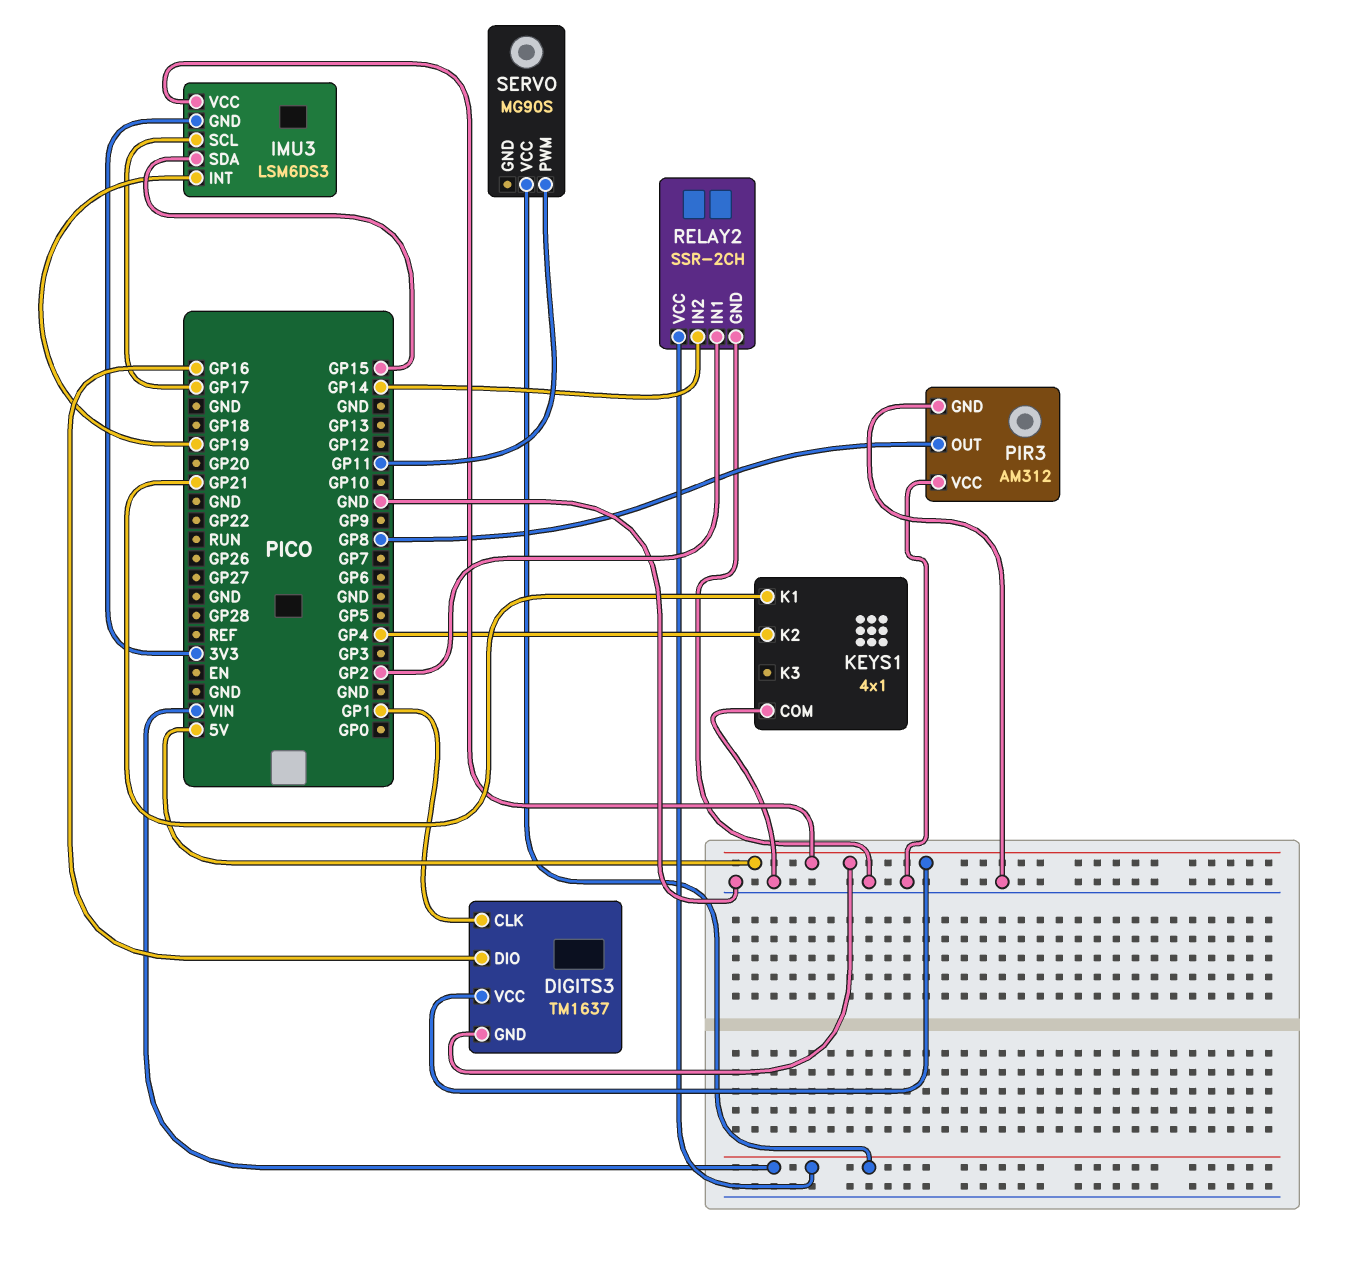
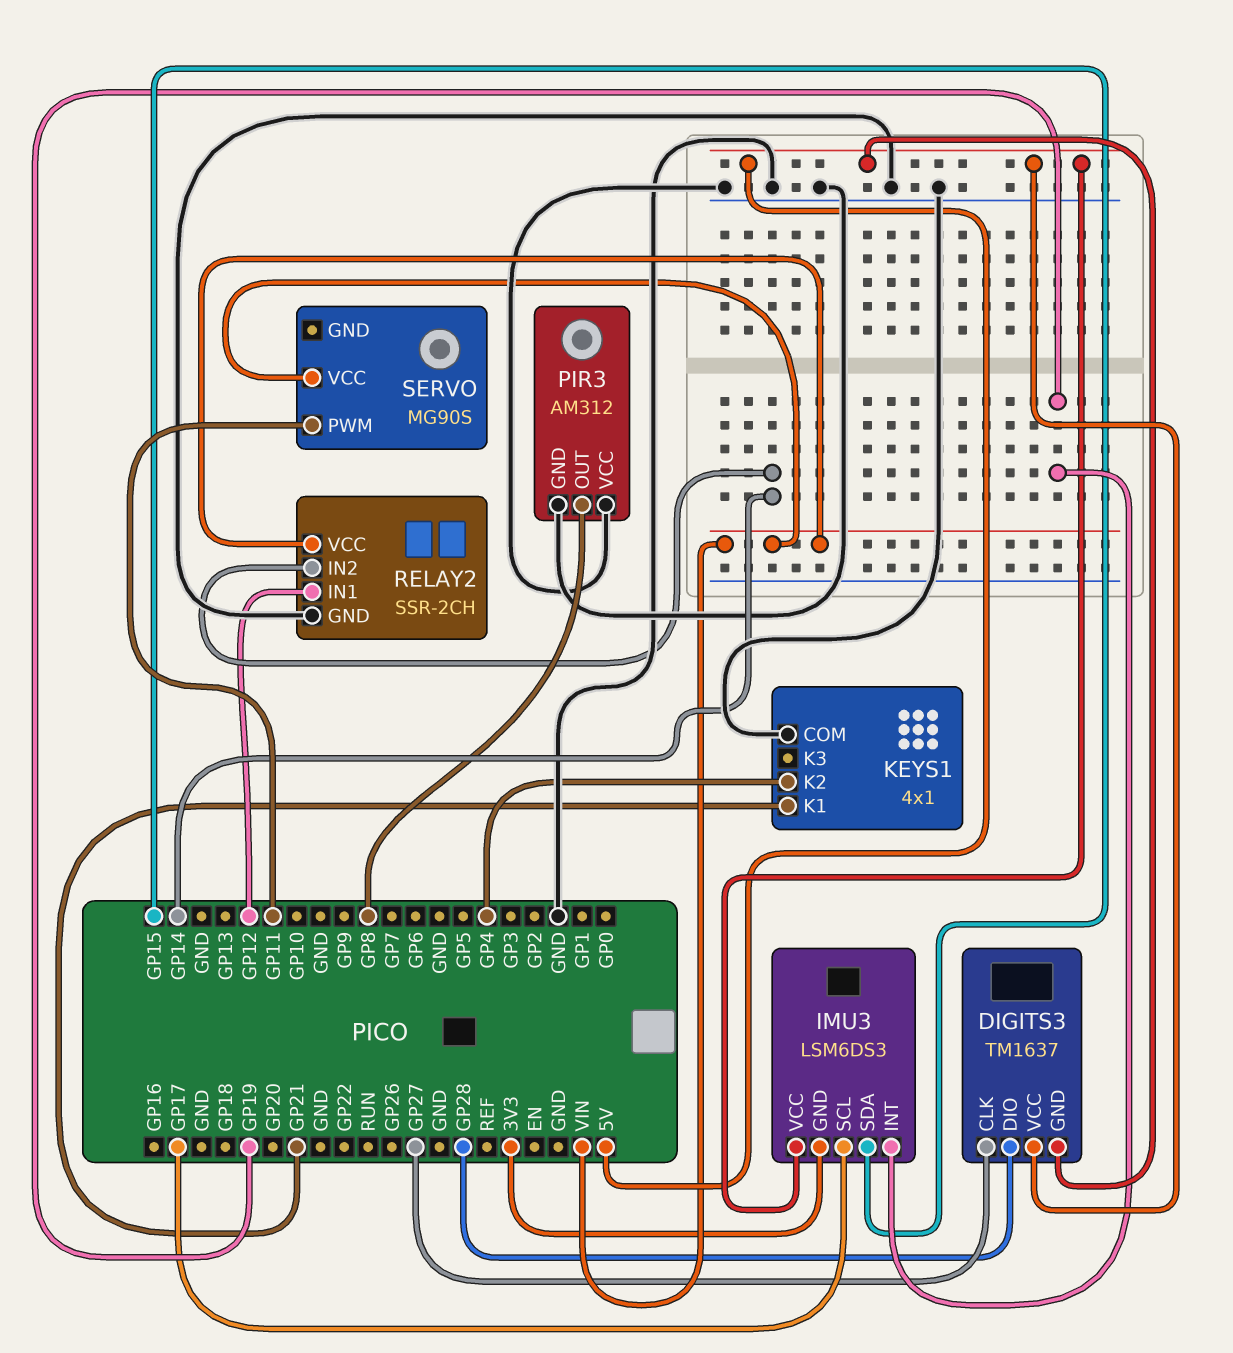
DIGITS3 pin CLK: GP1 -> GP27
DIGITS3 pin DIO: GP16 -> GP28
RELAY2 pin IN1: GP2 -> GP12

